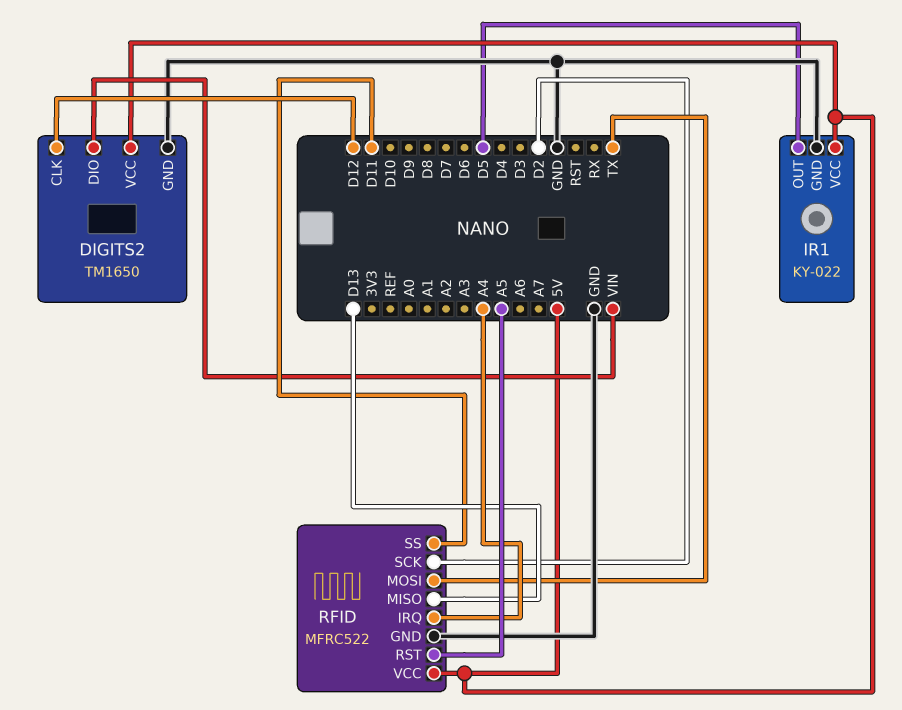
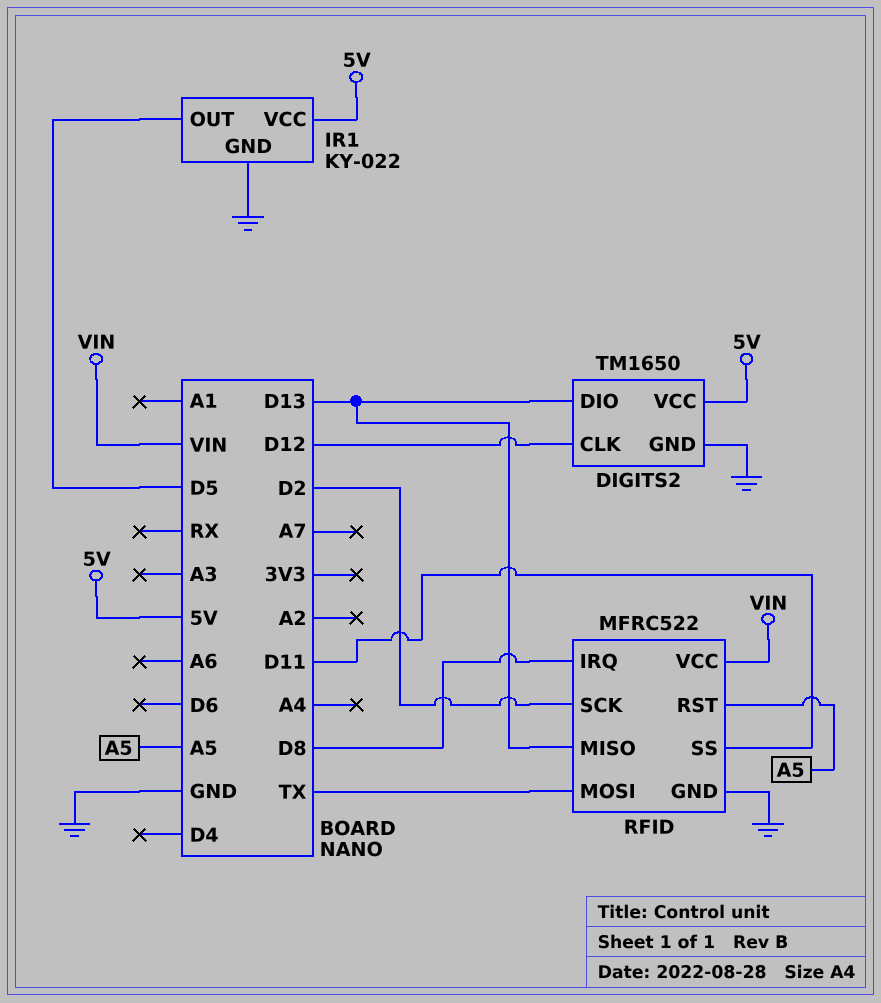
DIGITS2 pin DIO: VIN -> D13
RFID pin IRQ: A4 -> D8
RFID pin VCC: 5V -> VIN

